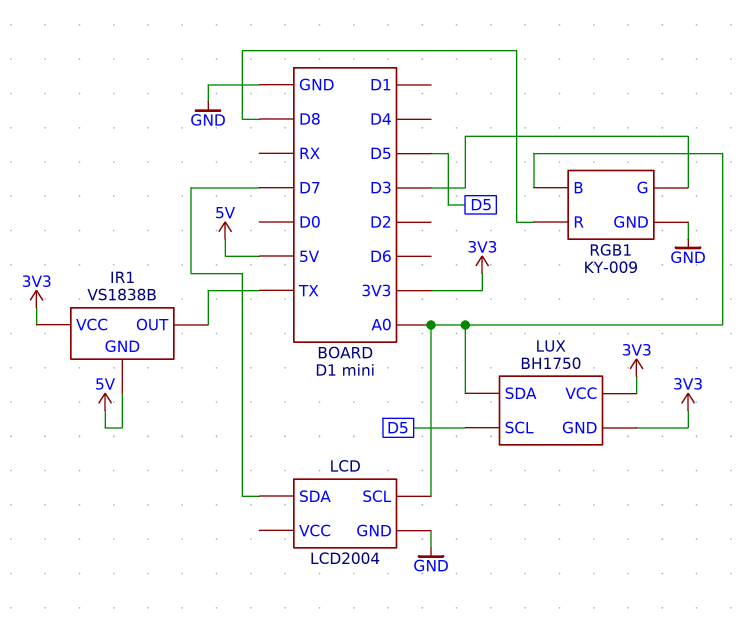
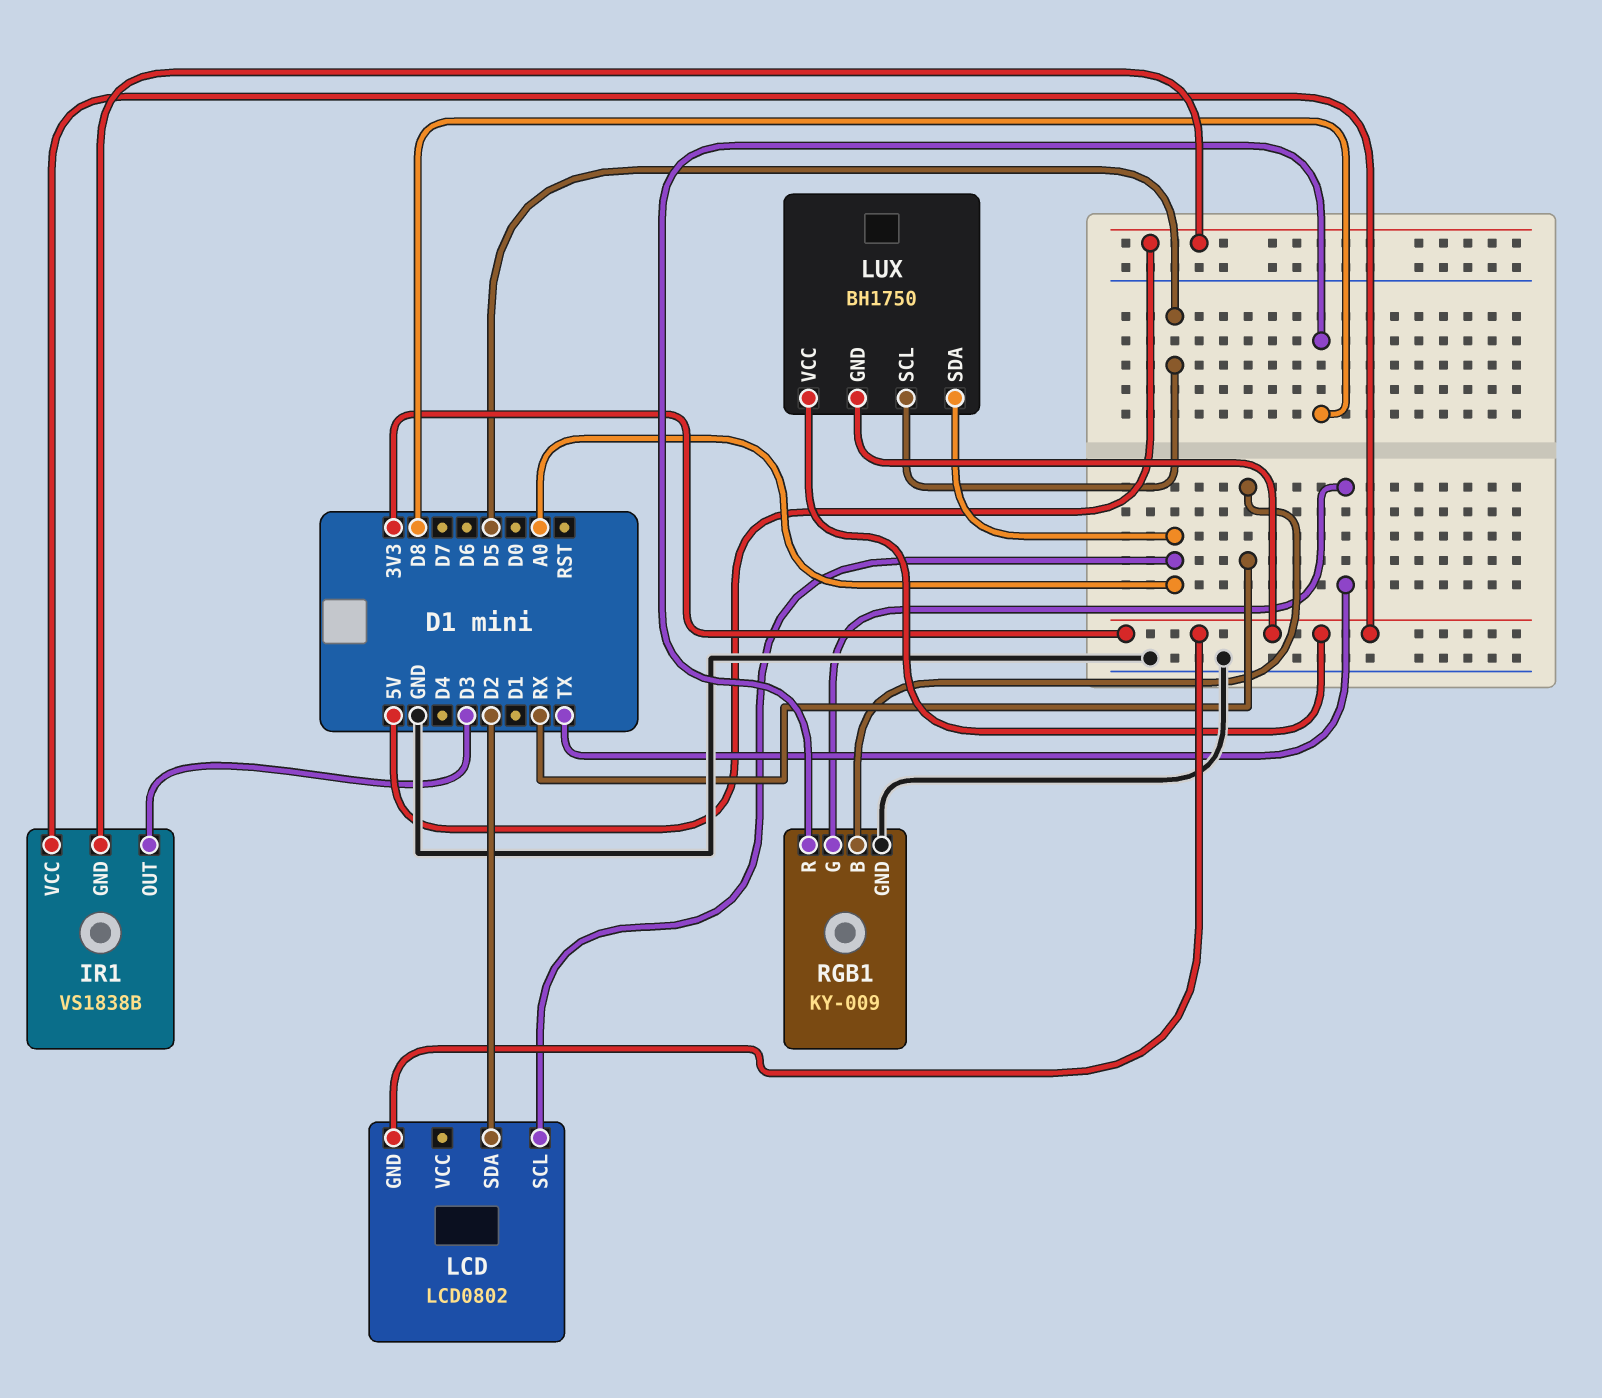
IR1 pin OUT: TX -> D3
LCD: LCD2004 -> LCD0802
LCD pin GND: GND -> 3V3
LCD pin SDA: D7 -> D2
RGB1 pin B: A0 -> RX
RGB1 pin G: D3 -> TX

